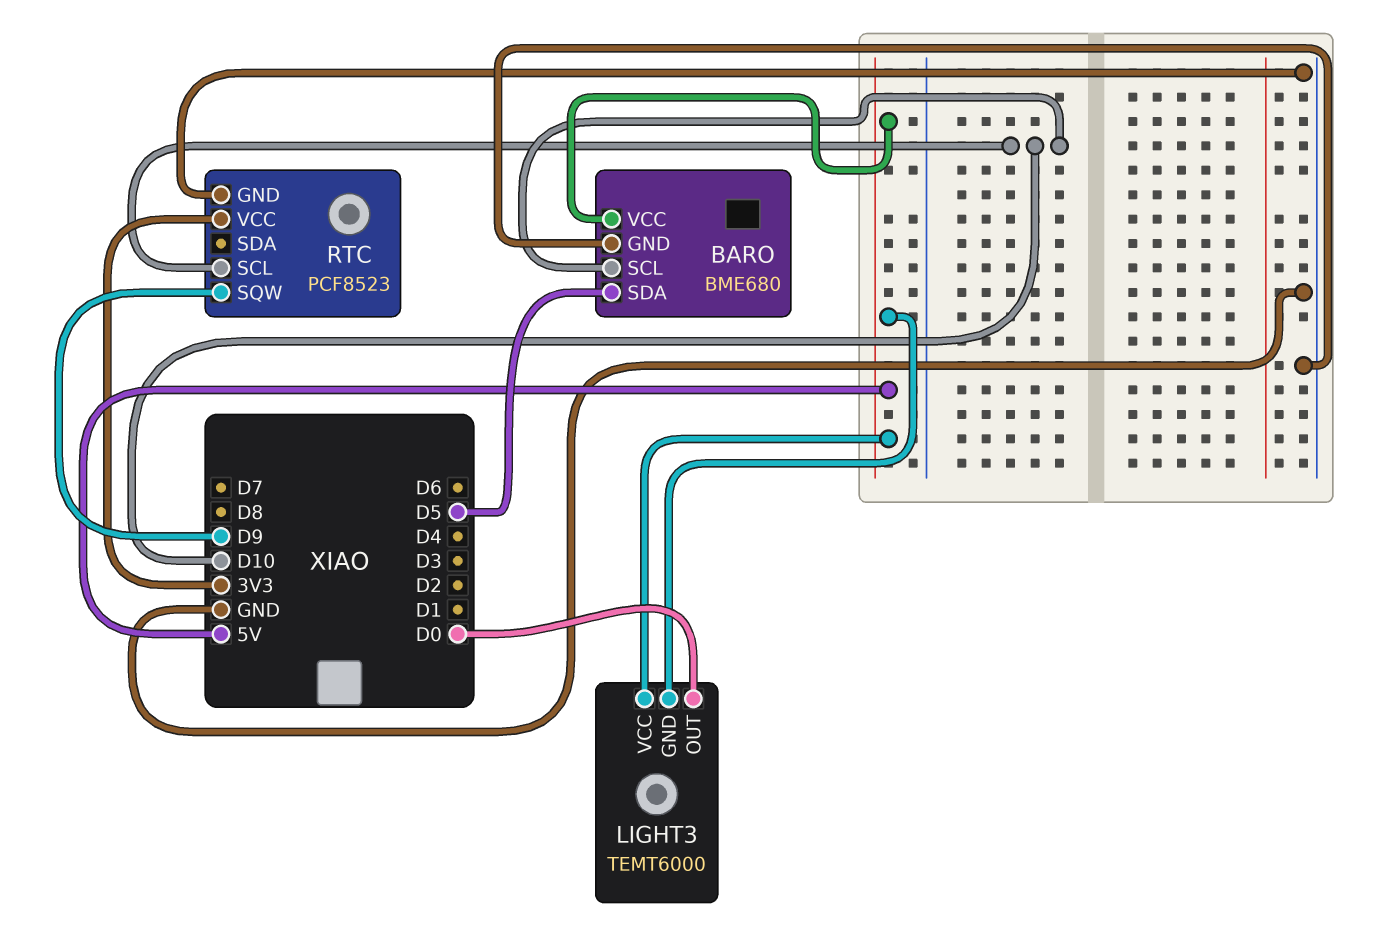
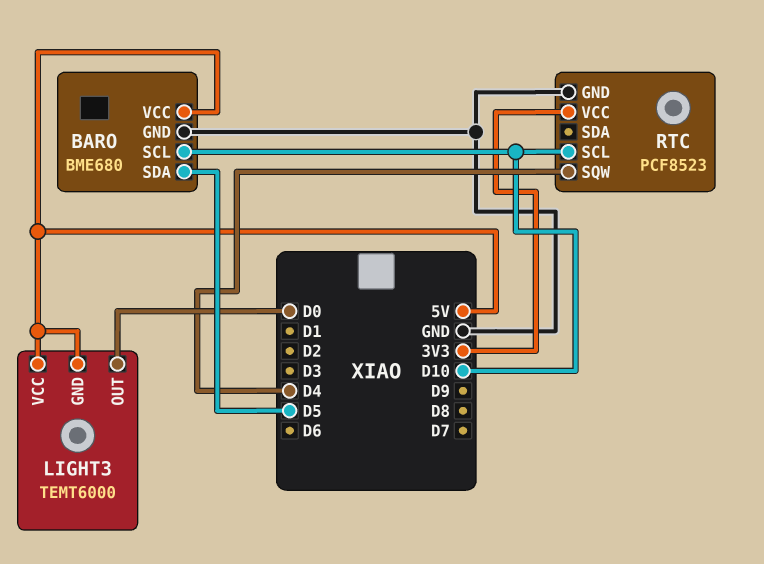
RTC pin SQW: D9 -> D4

